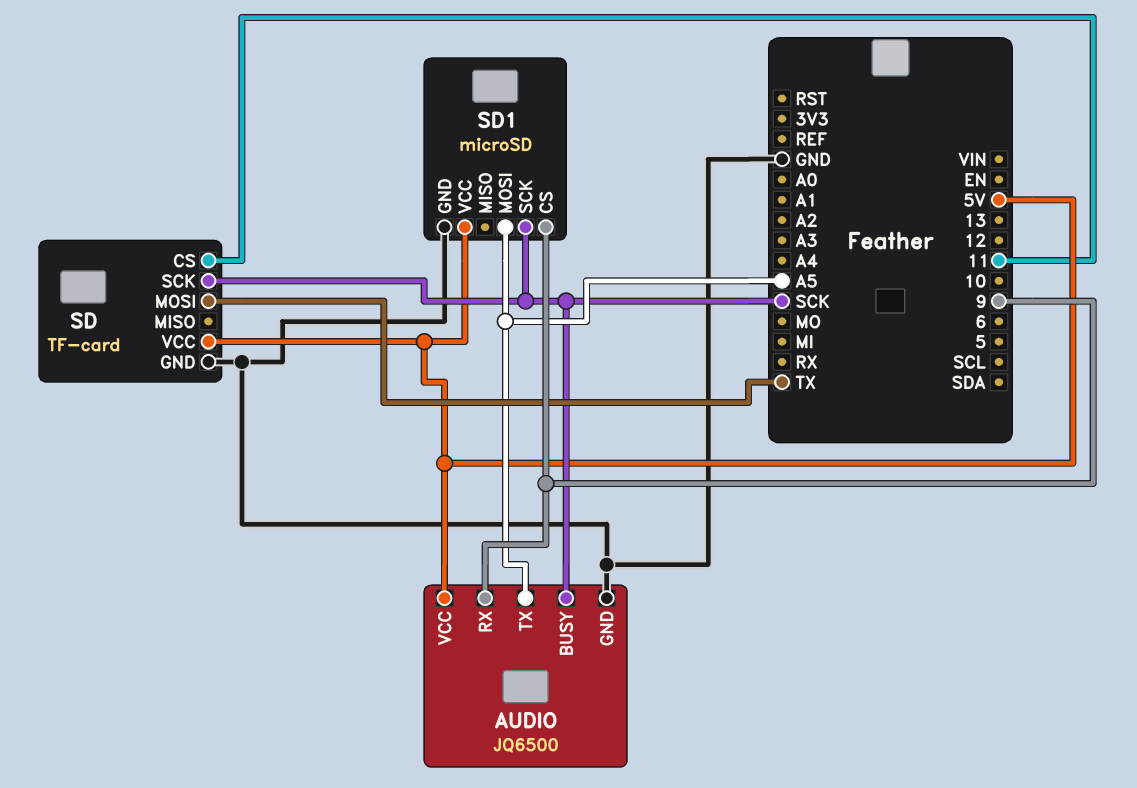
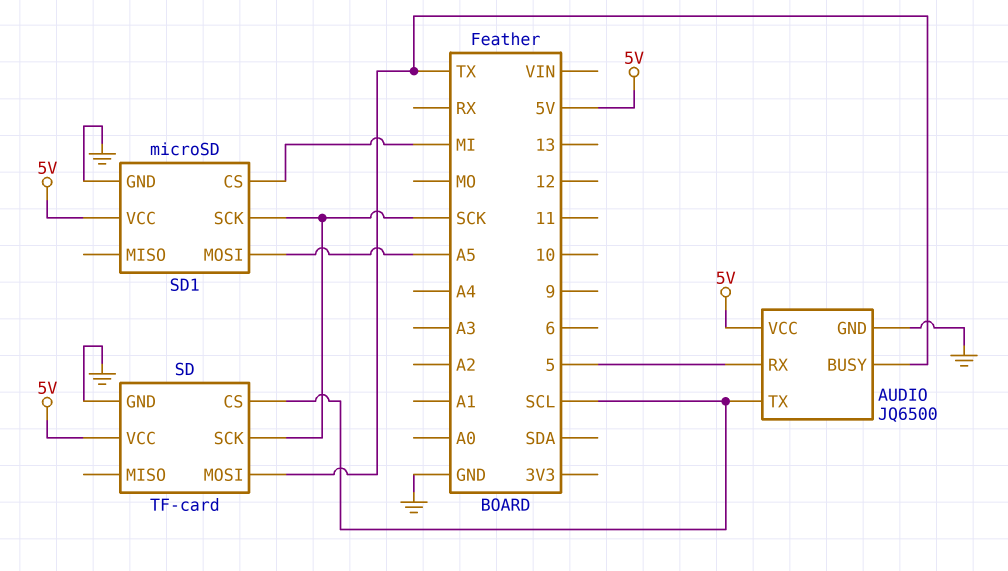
AUDIO pin BUSY: SCK -> TX
AUDIO pin RX: 9 -> 5
AUDIO pin TX: A5 -> SCL
SD pin CS: 11 -> SCL
SD1 pin CS: 9 -> MI

